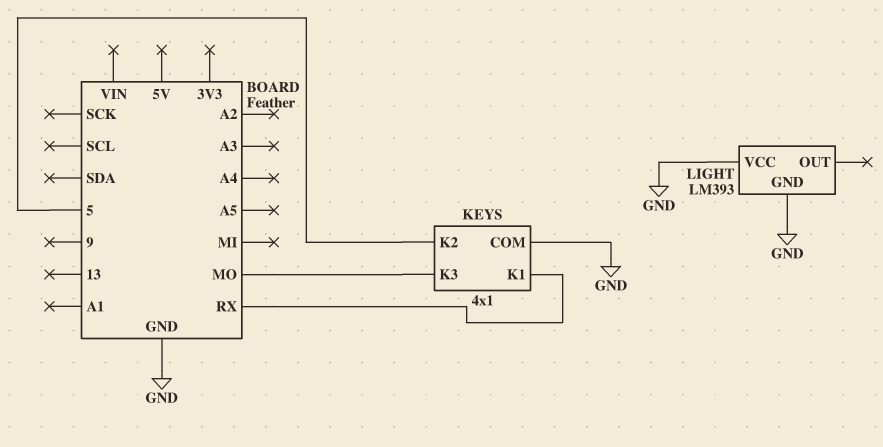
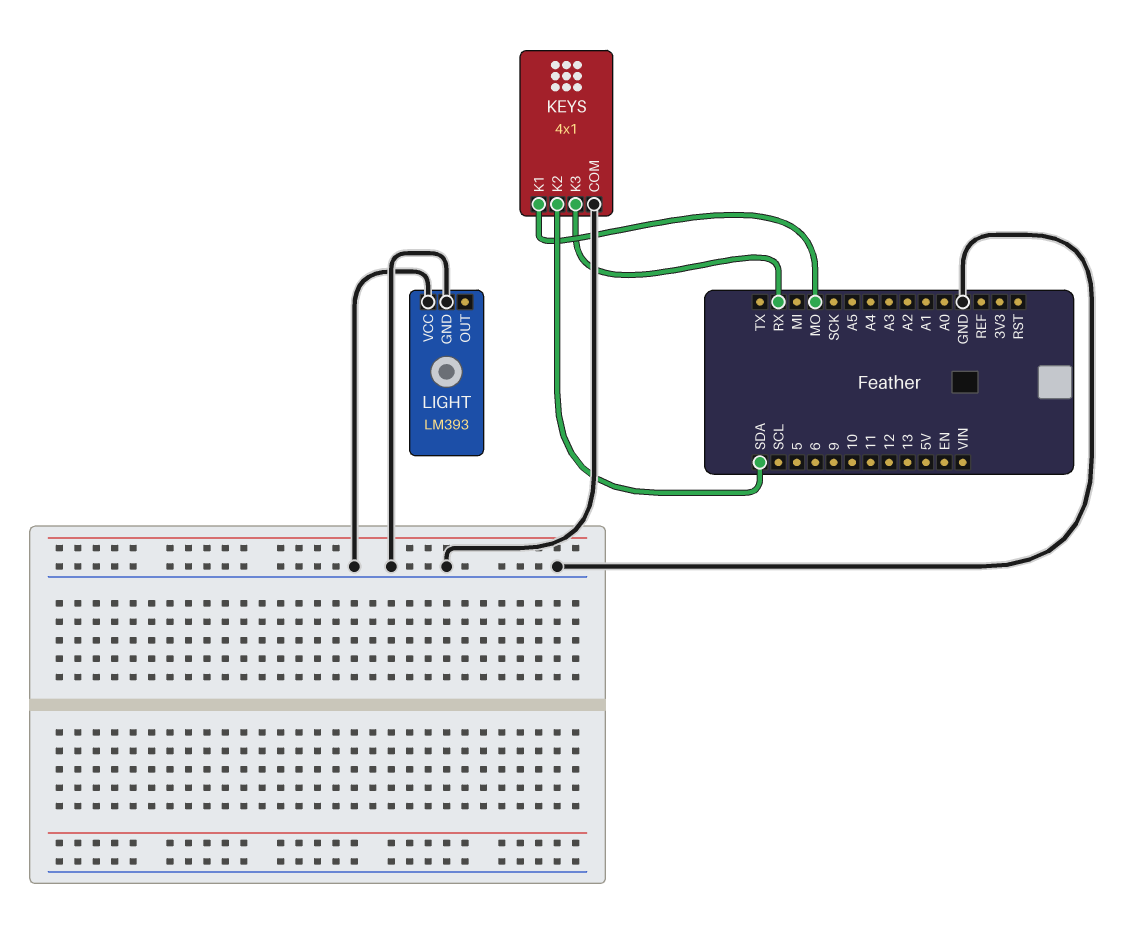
KEYS pin K1: RX -> MO
KEYS pin K2: 5 -> SDA
KEYS pin K3: MO -> RX

